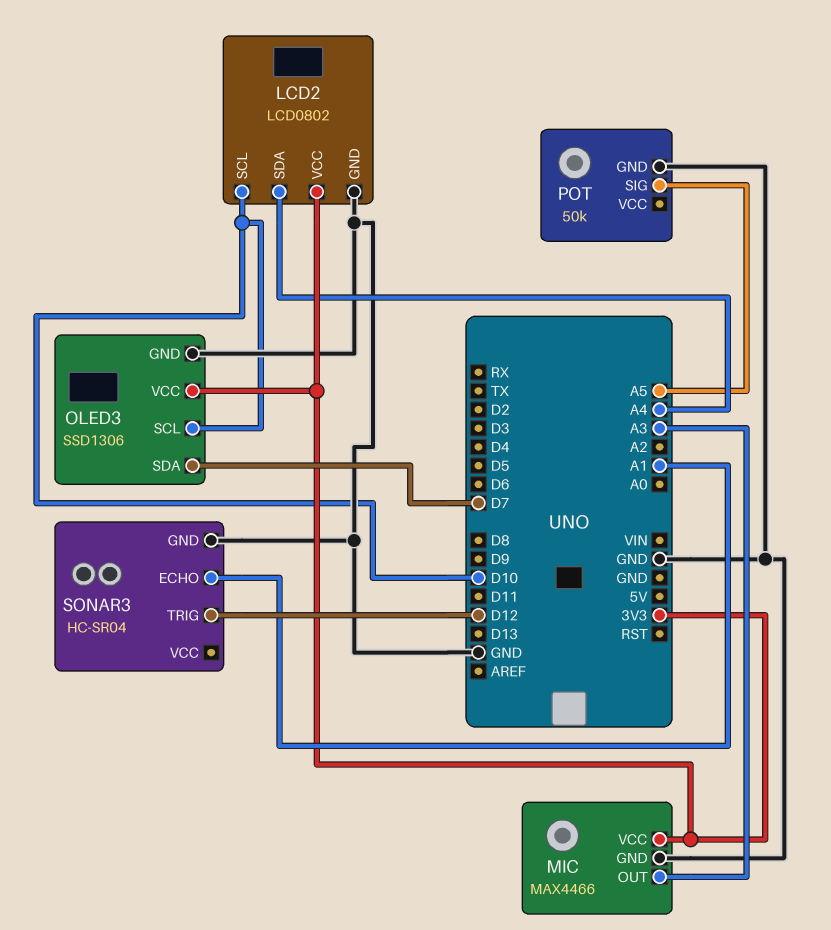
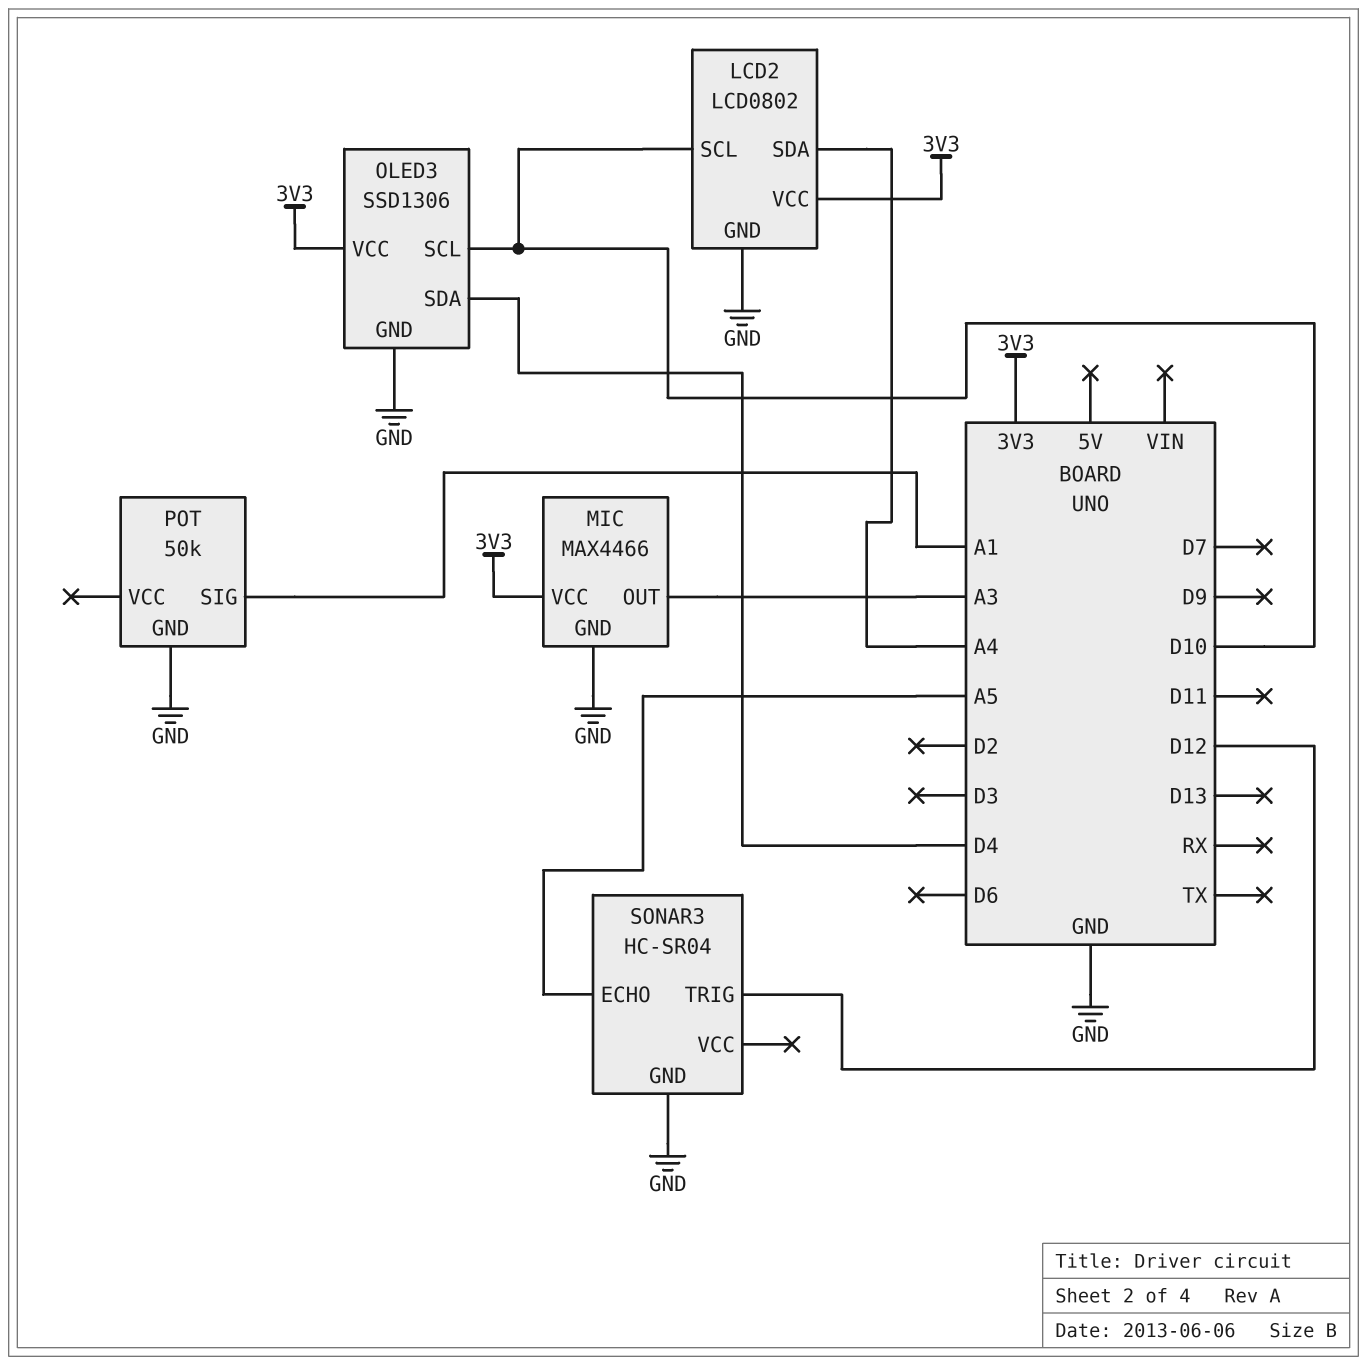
OLED3 pin SDA: D7 -> D4
POT pin SIG: A5 -> A1
SONAR3 pin ECHO: A1 -> A5

